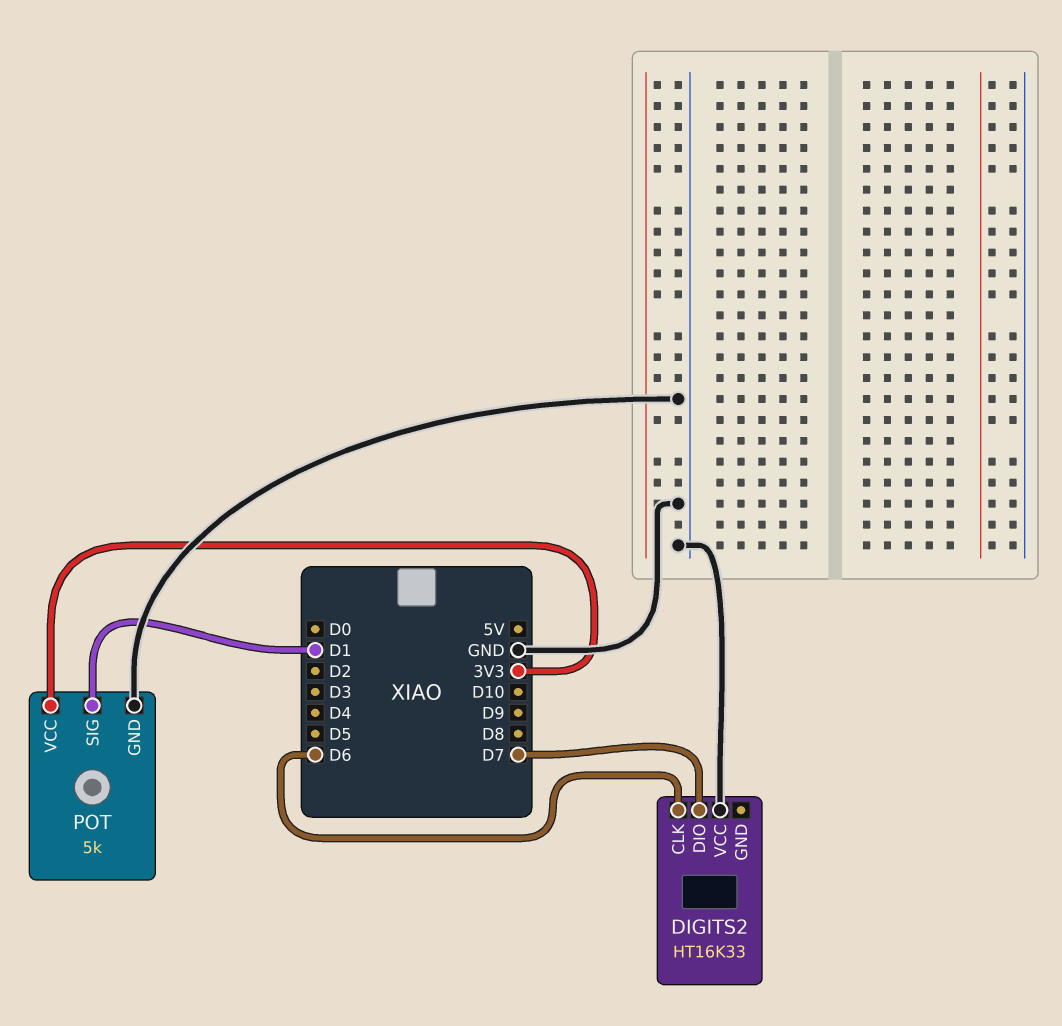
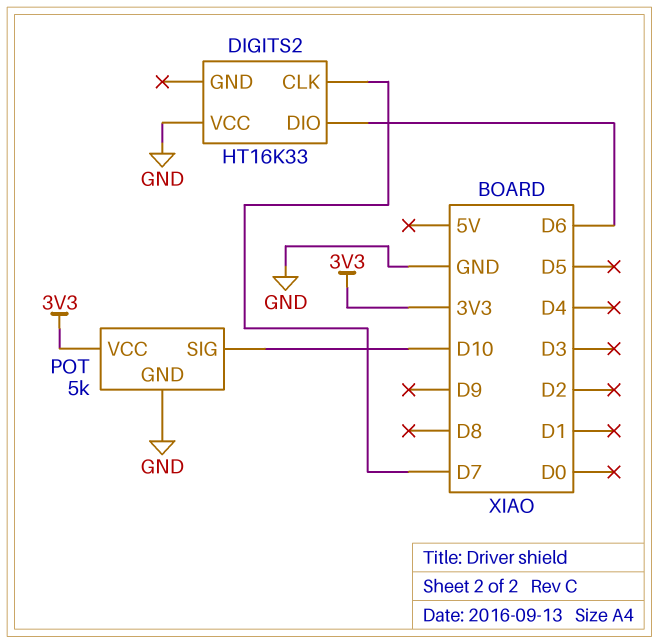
DIGITS2 pin CLK: D6 -> D7
DIGITS2 pin DIO: D7 -> D6
POT pin SIG: D1 -> D10

